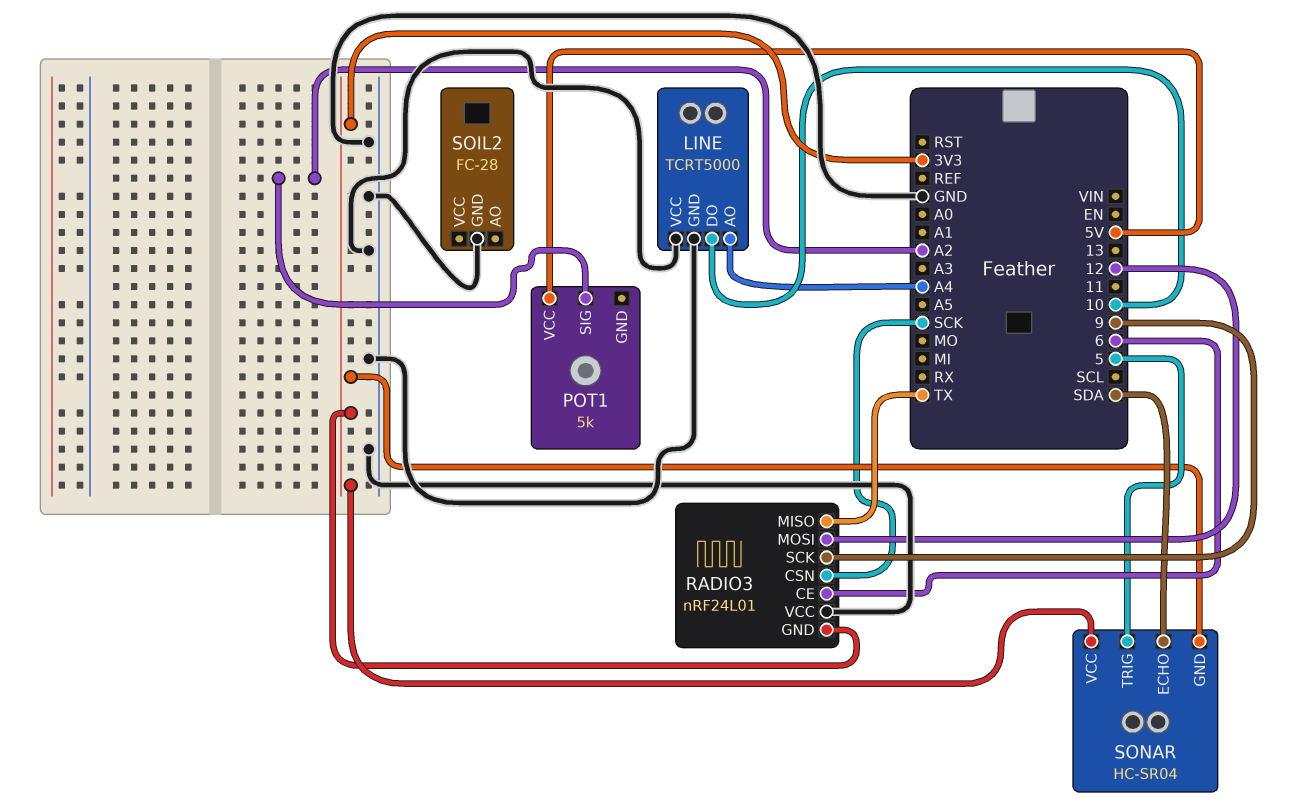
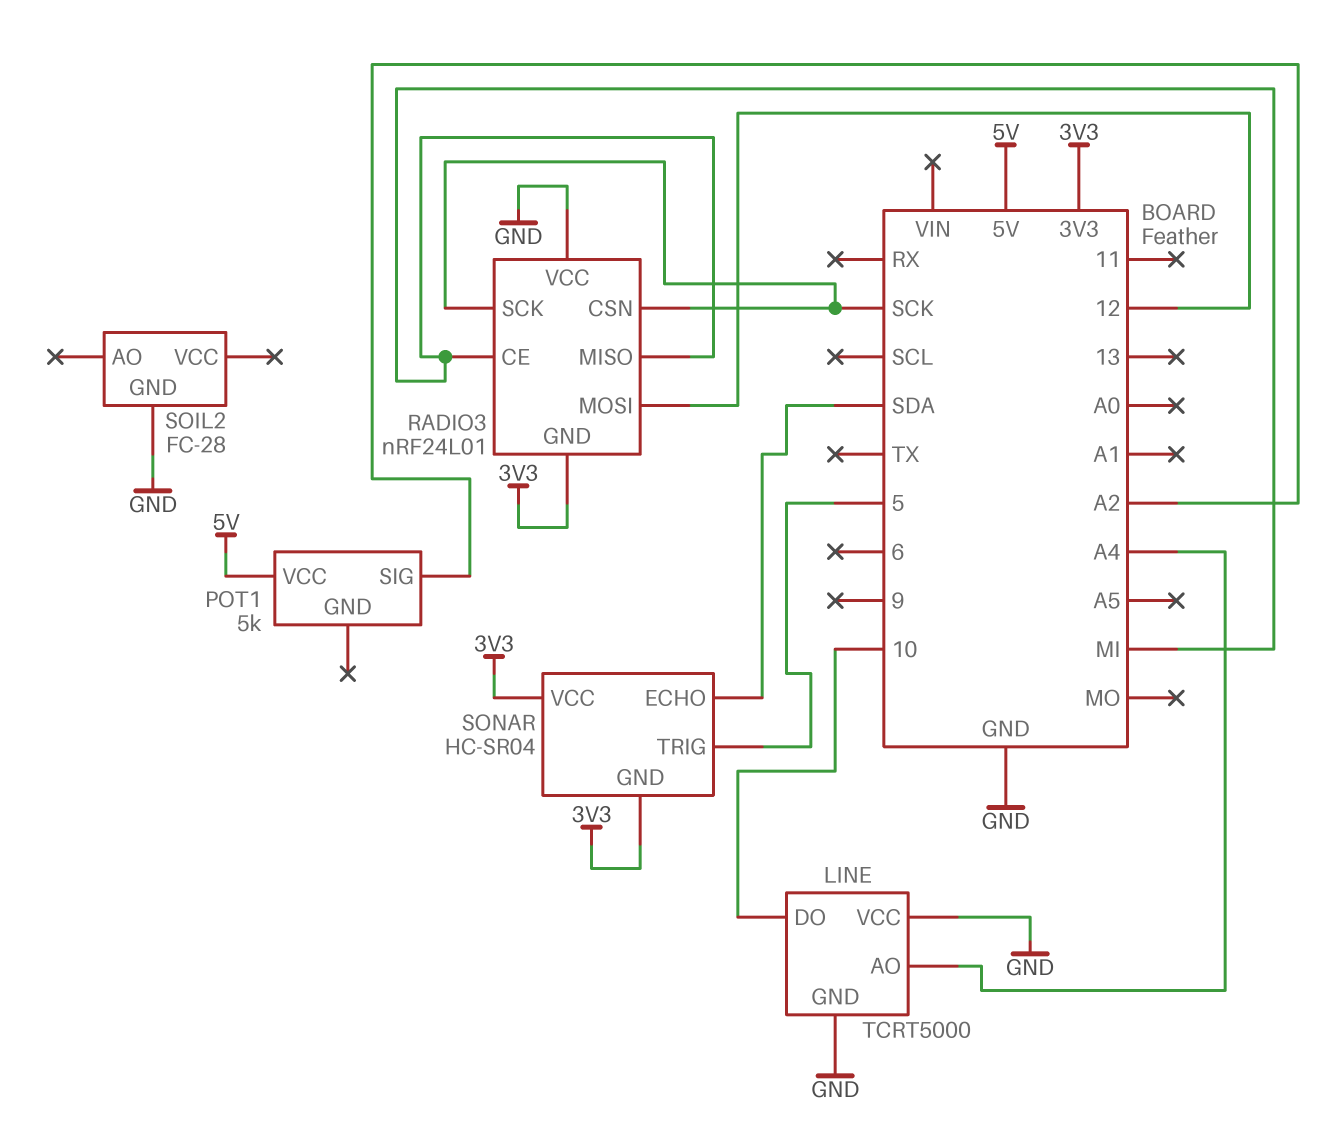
RADIO3 pin CE: 6 -> MI
RADIO3 pin MISO: TX -> MI
RADIO3 pin SCK: 9 -> SCK

